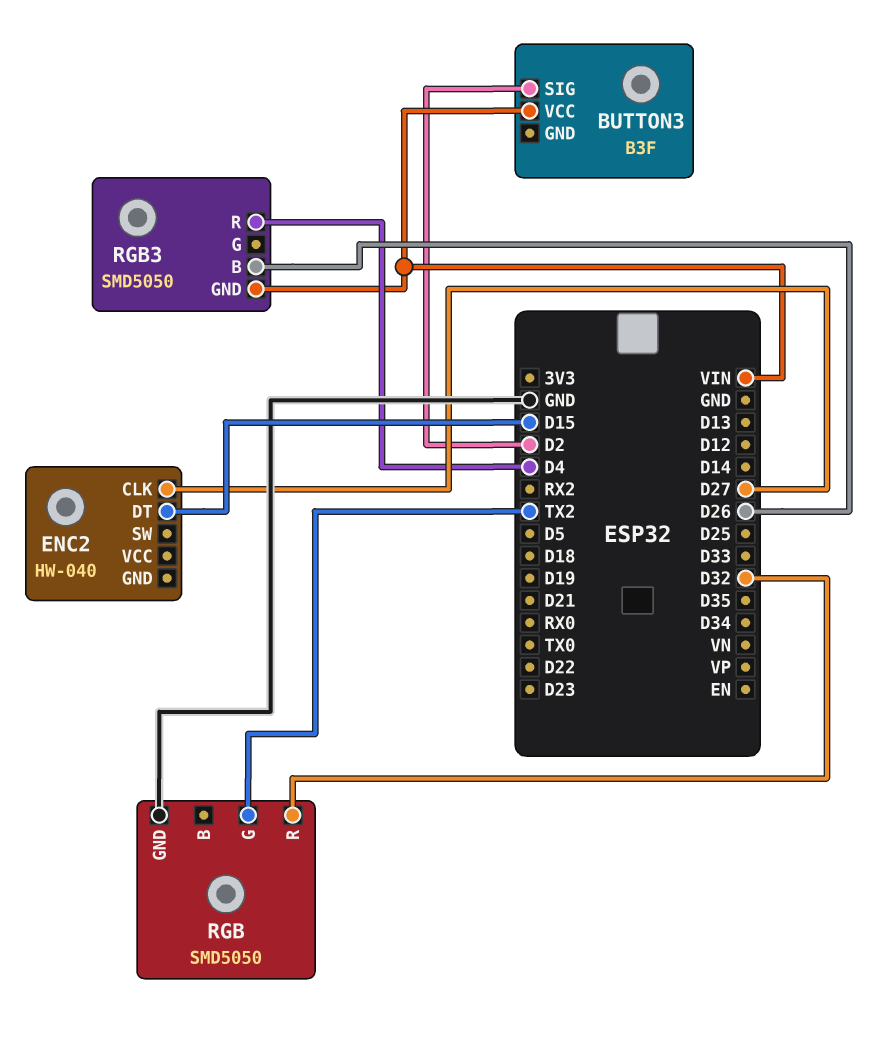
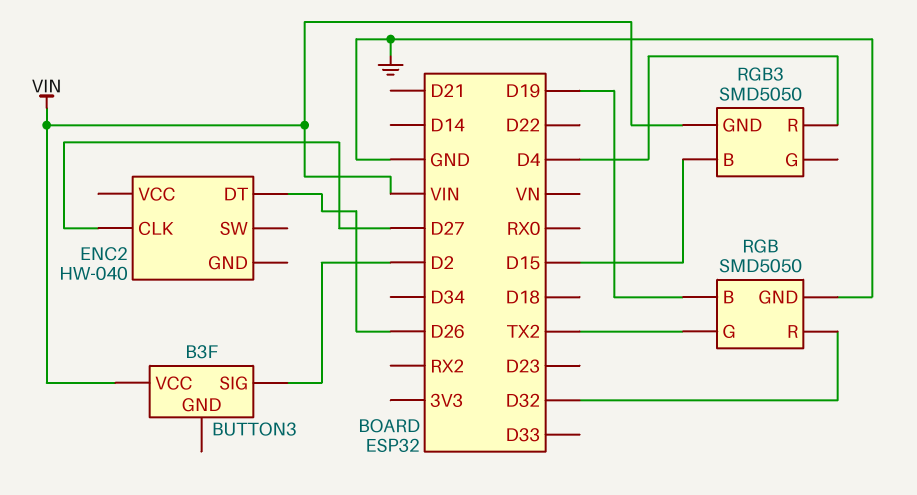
ENC2 pin DT: D15 -> D26
RGB pin B: none -> D19
RGB3 pin B: D26 -> D15

